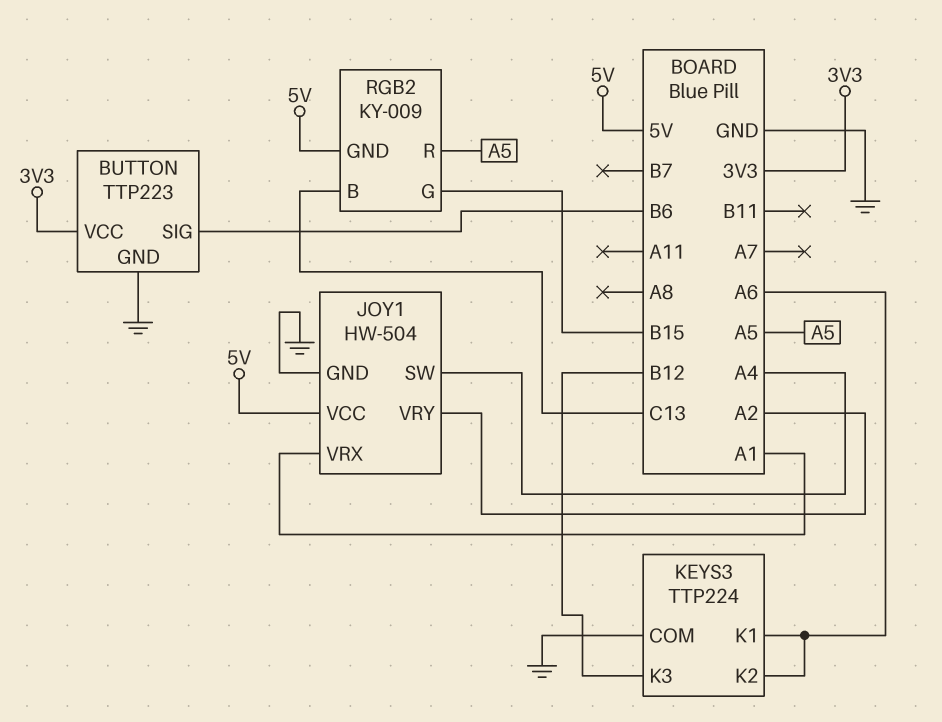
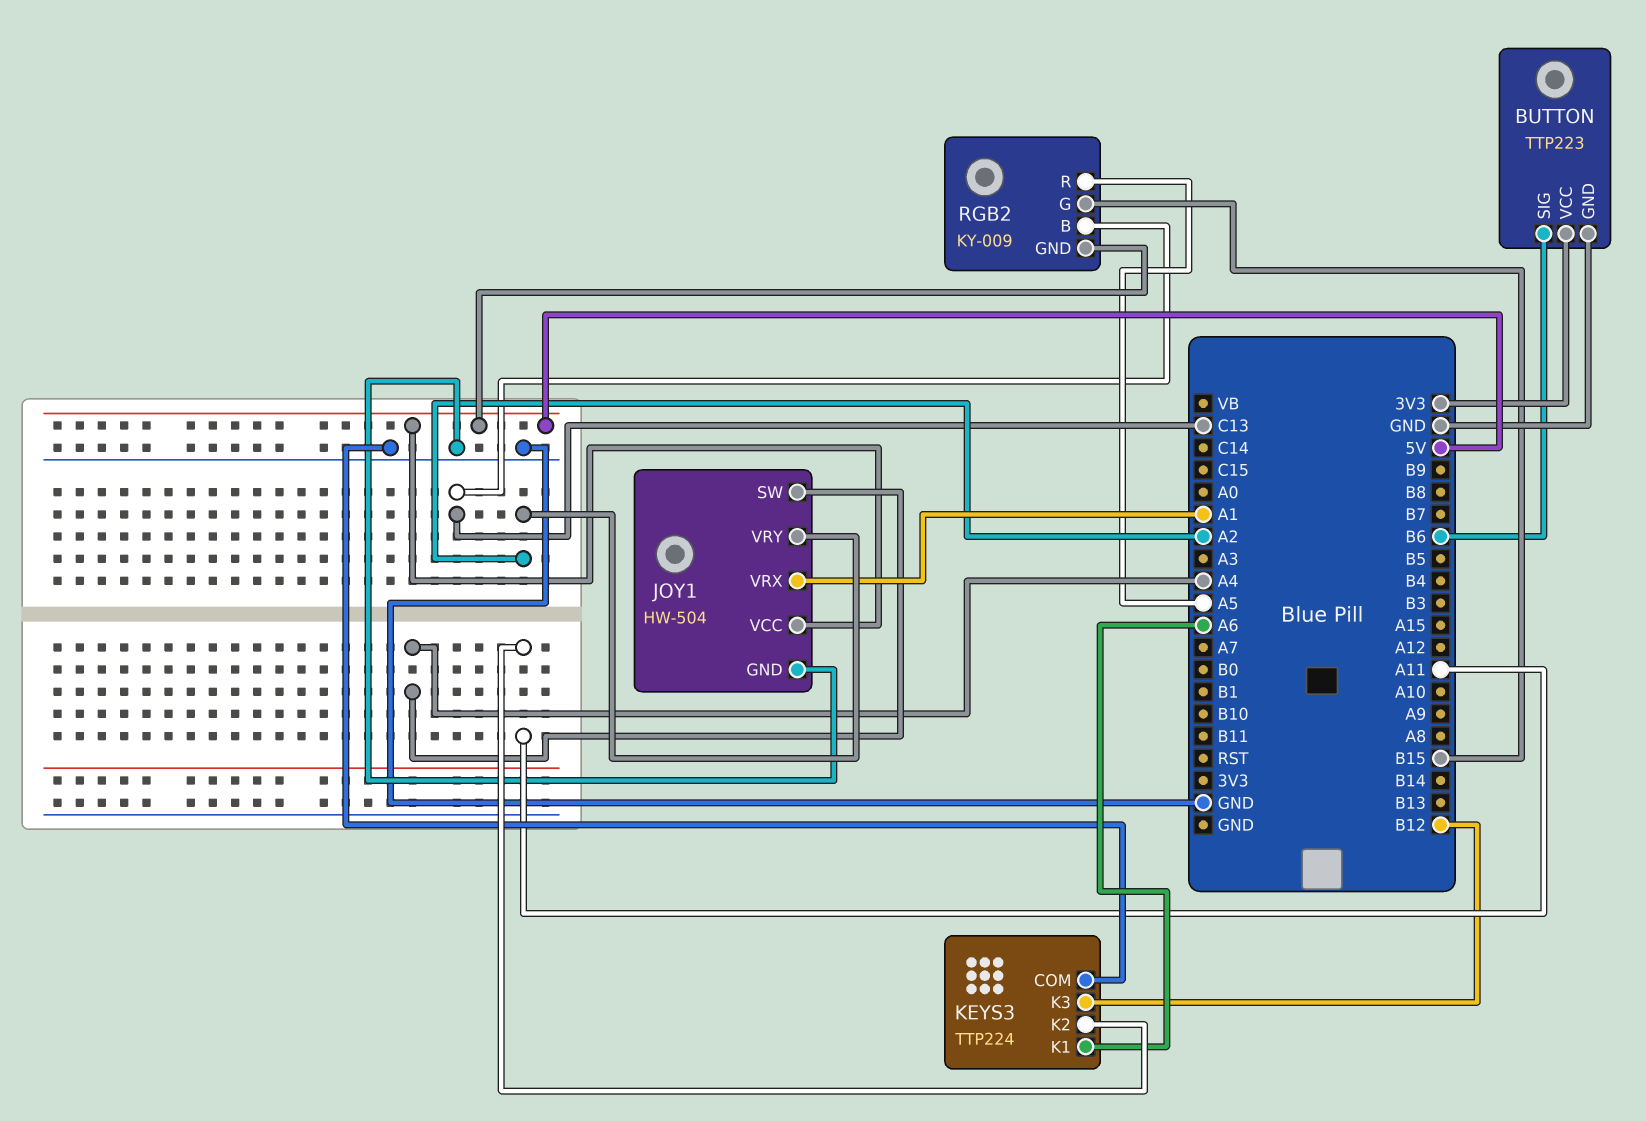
KEYS3 pin K2: A6 -> A11

